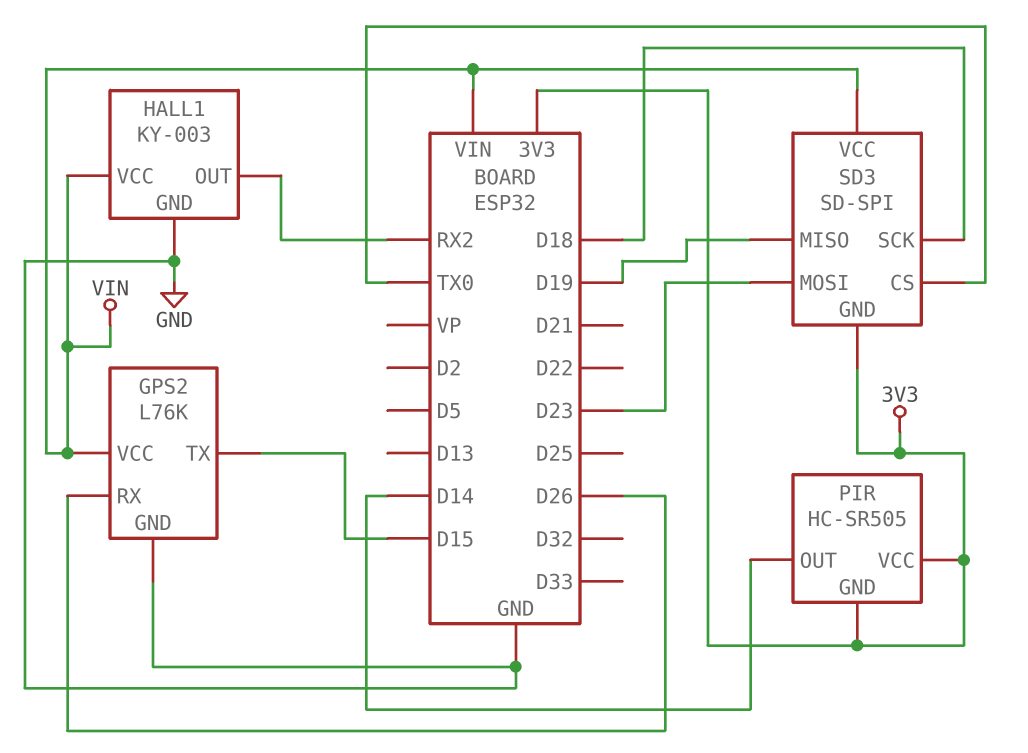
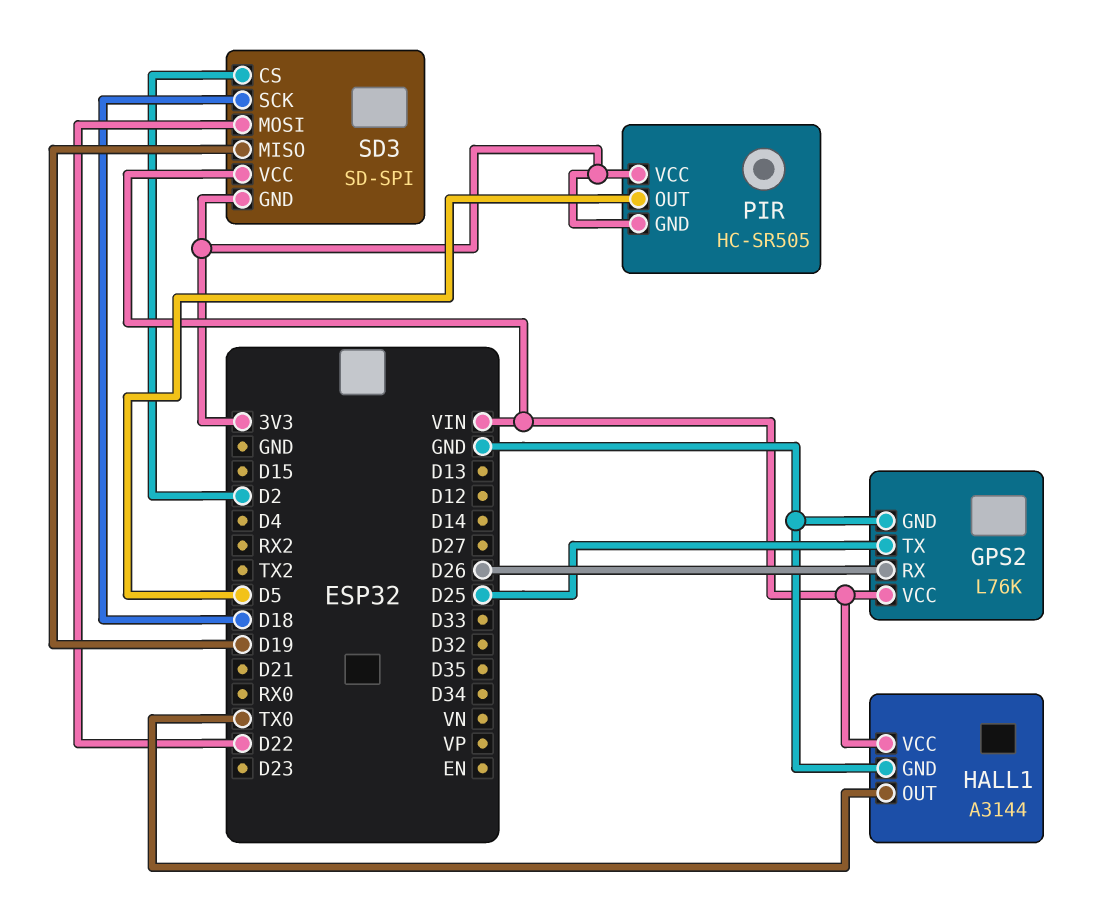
GPS2 pin TX: D15 -> D25
HALL1: KY-003 -> A3144
HALL1 pin OUT: RX2 -> TX0
PIR pin OUT: D14 -> D5
SD3 pin CS: TX0 -> D2
SD3 pin MOSI: D23 -> D22

